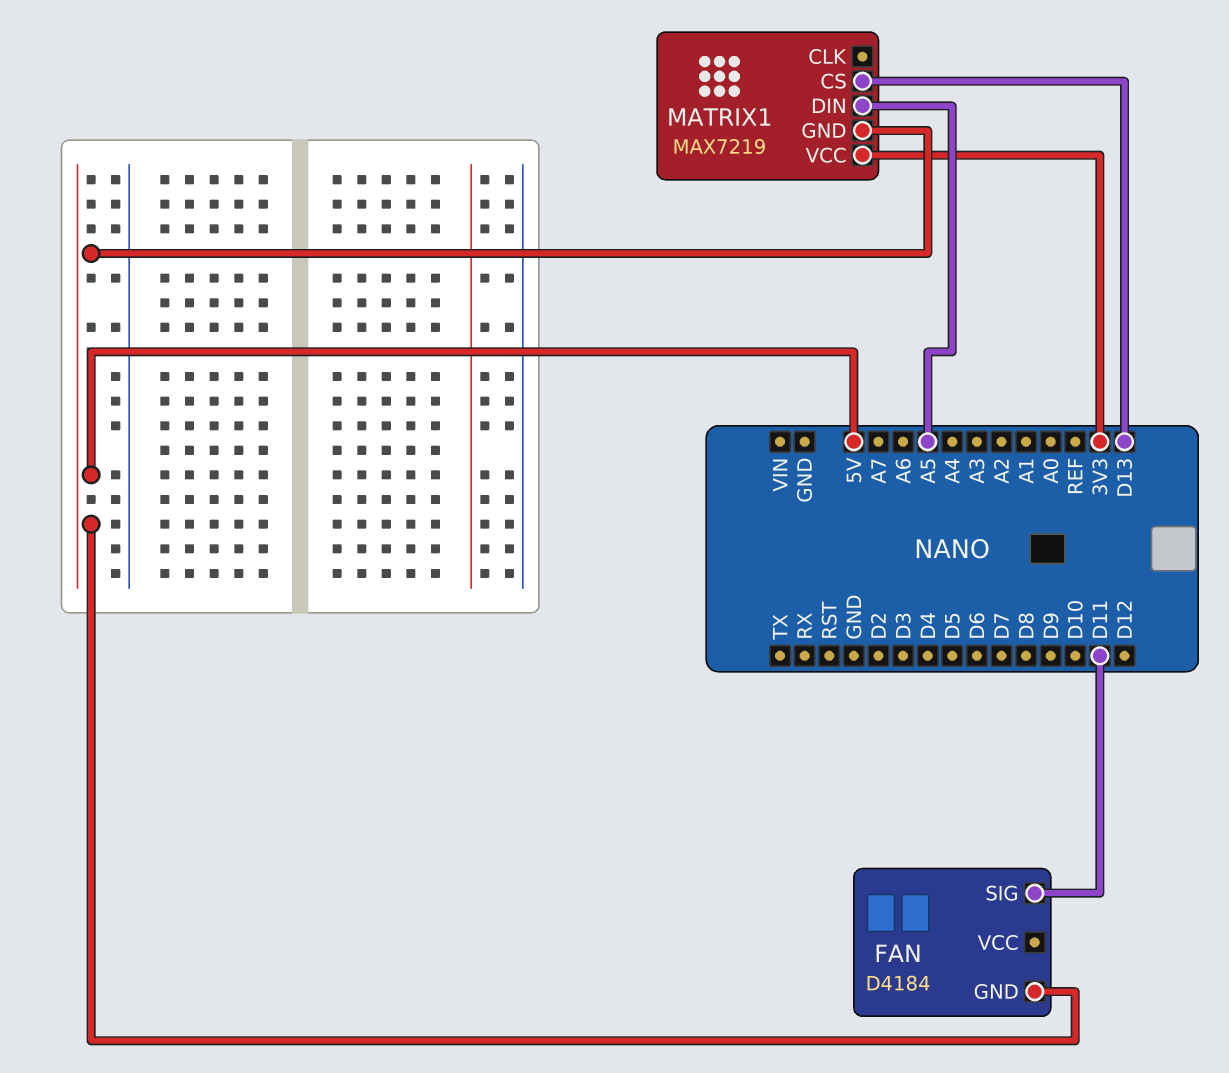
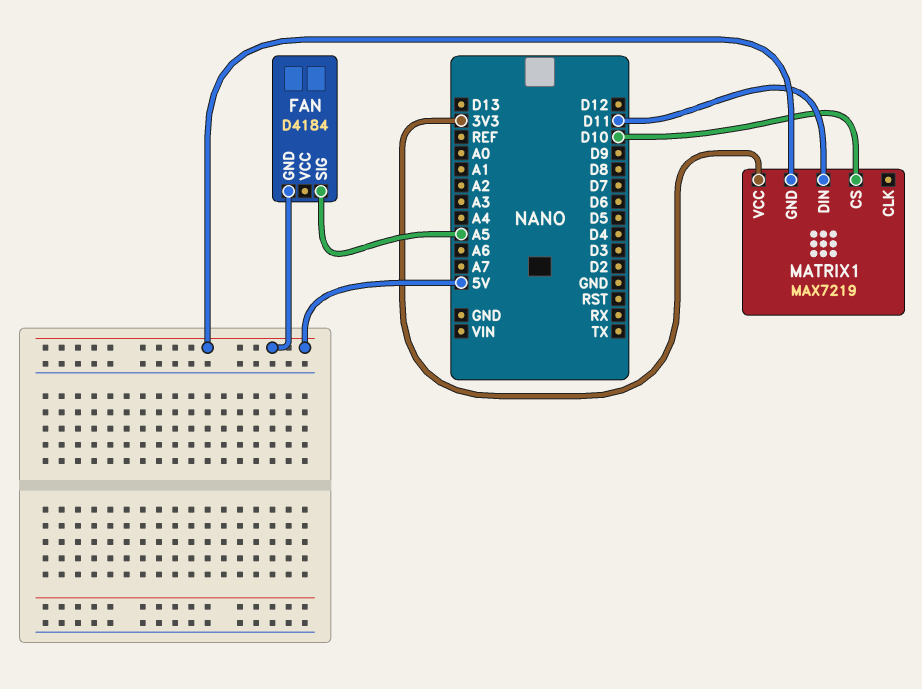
FAN pin SIG: D11 -> A5
MATRIX1 pin CS: D13 -> D10
MATRIX1 pin DIN: A5 -> D11

